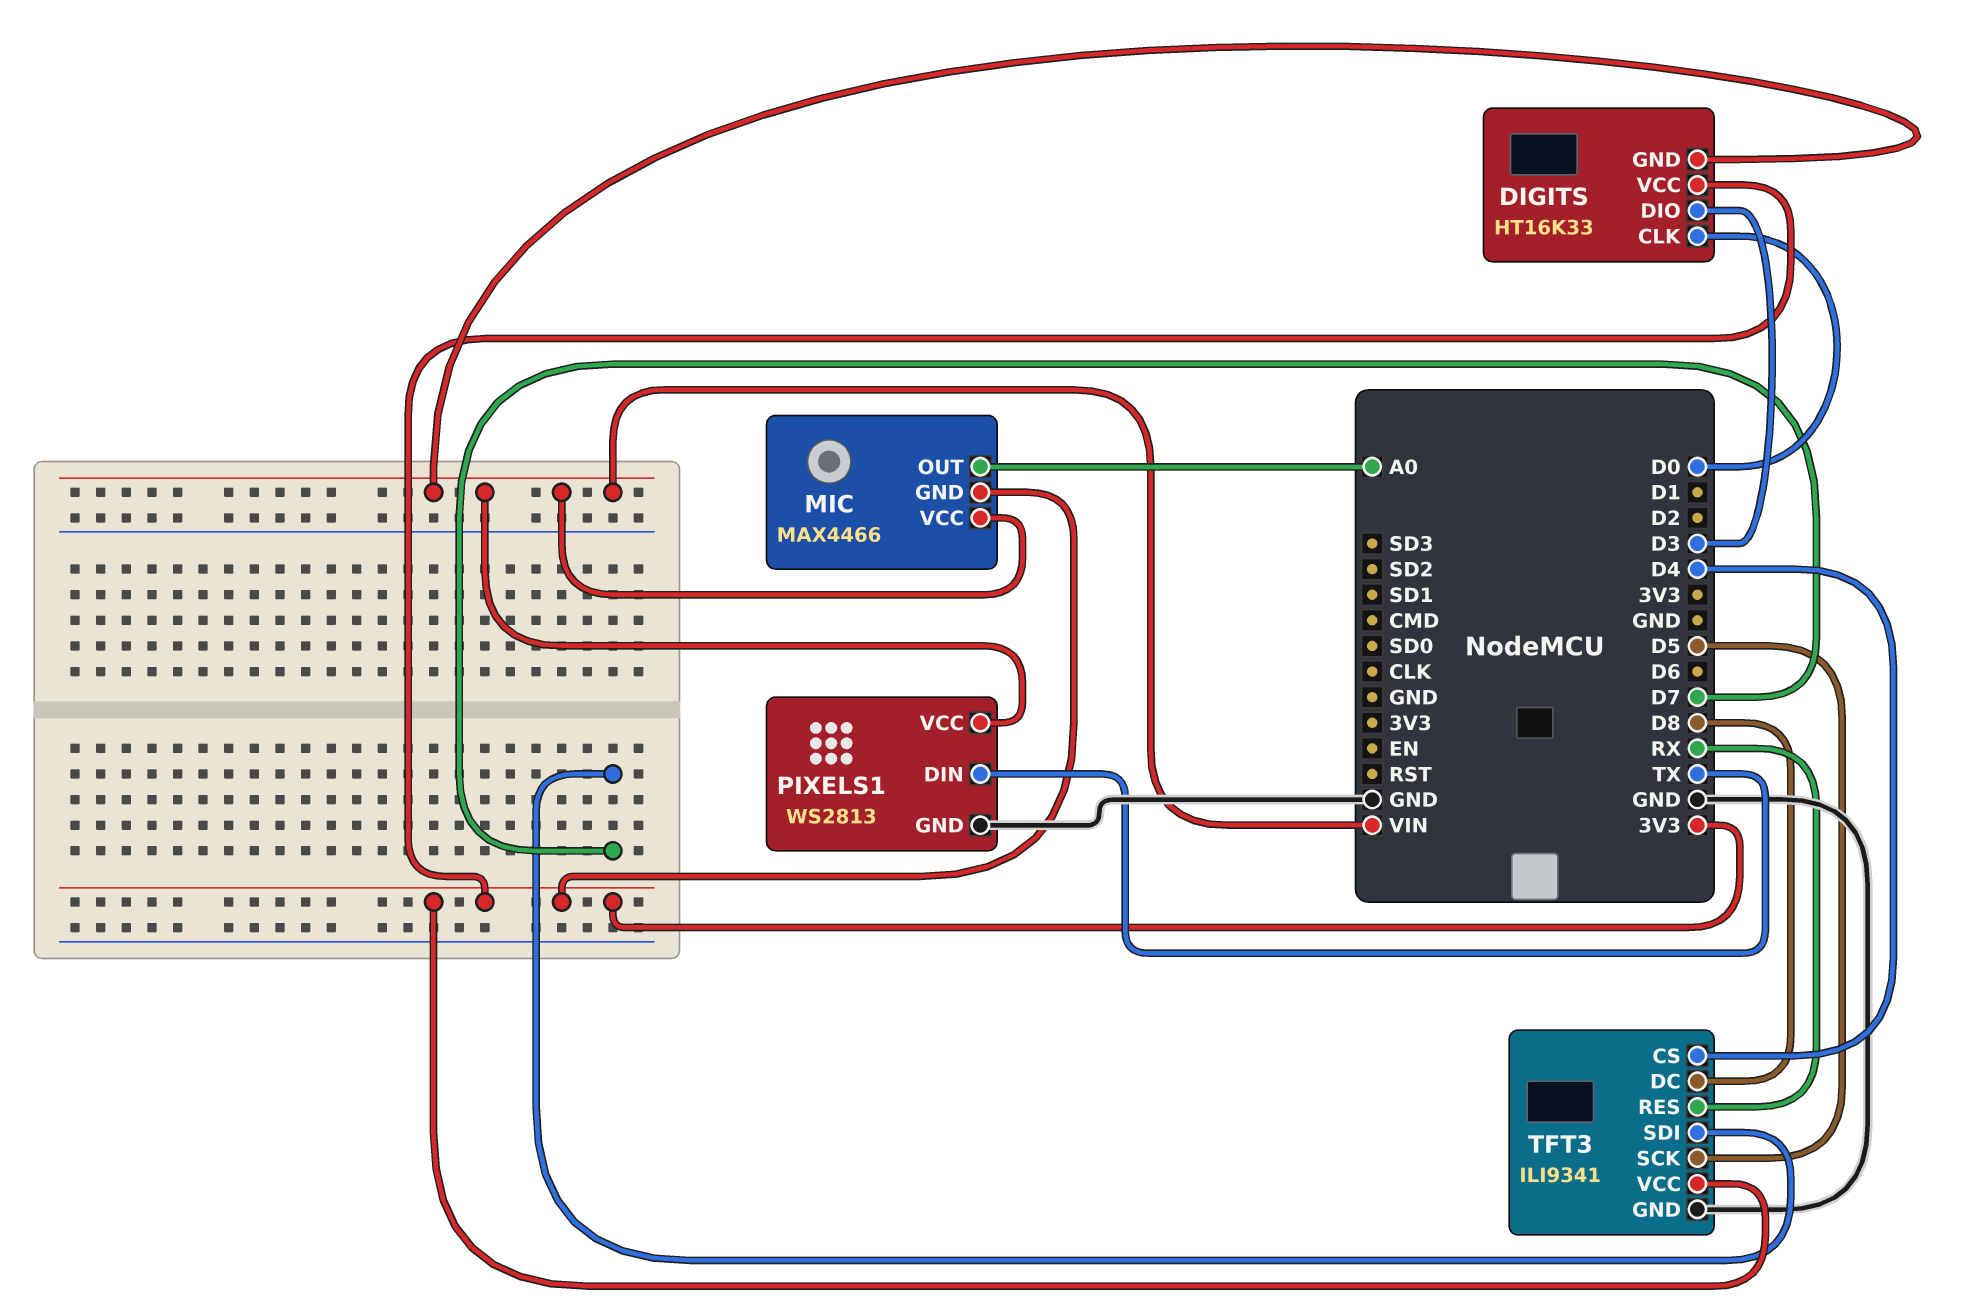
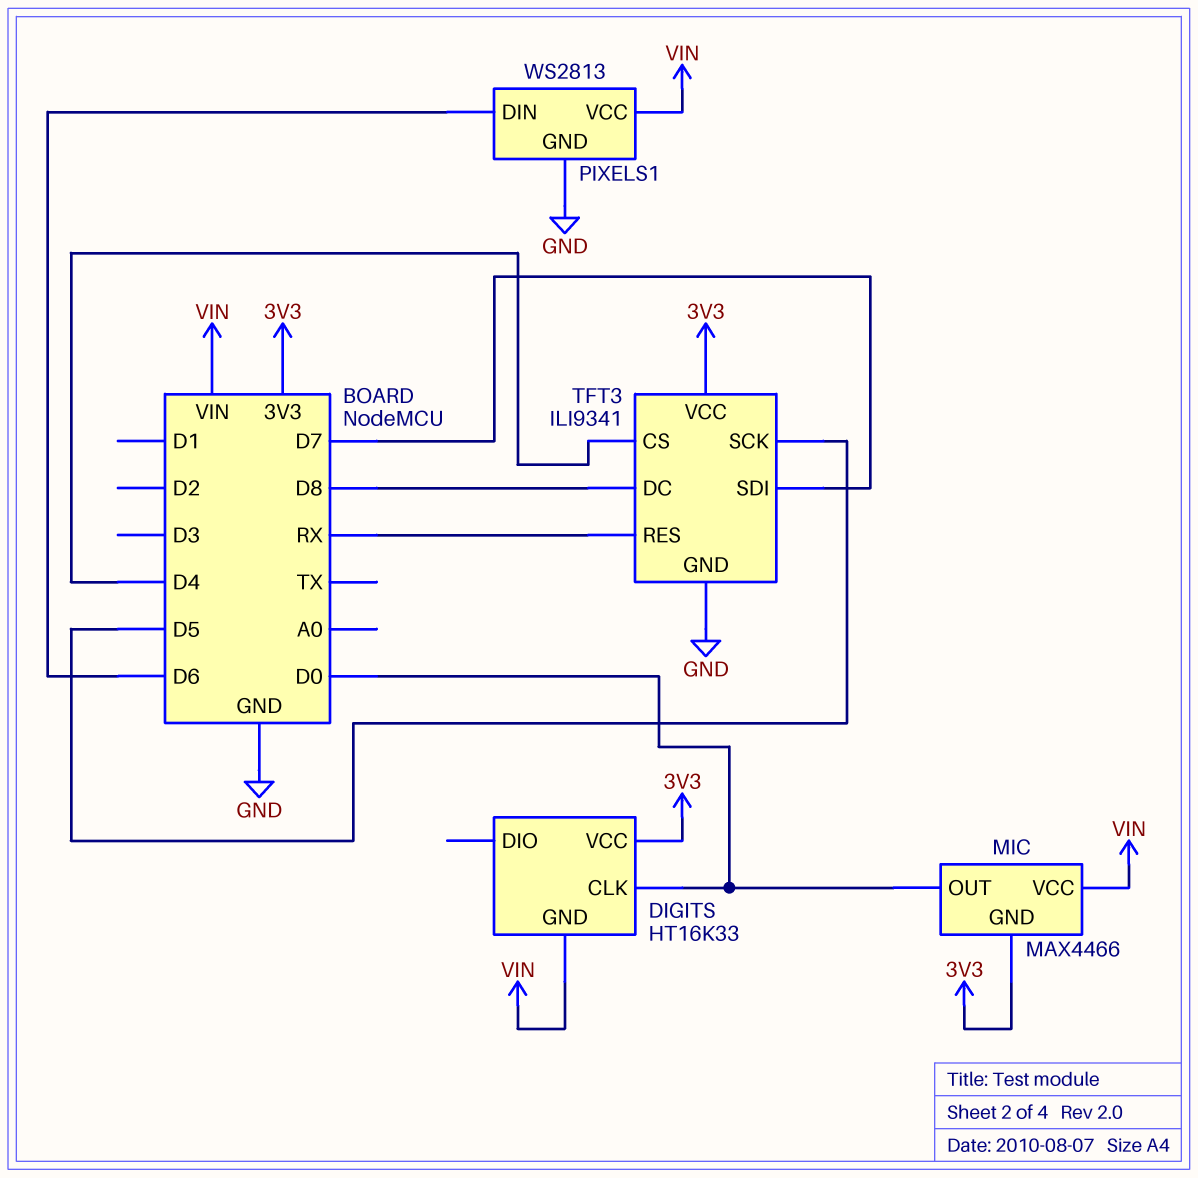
DIGITS pin DIO: D3 -> none
MIC pin OUT: A0 -> D0
PIXELS1 pin DIN: TX -> D6

